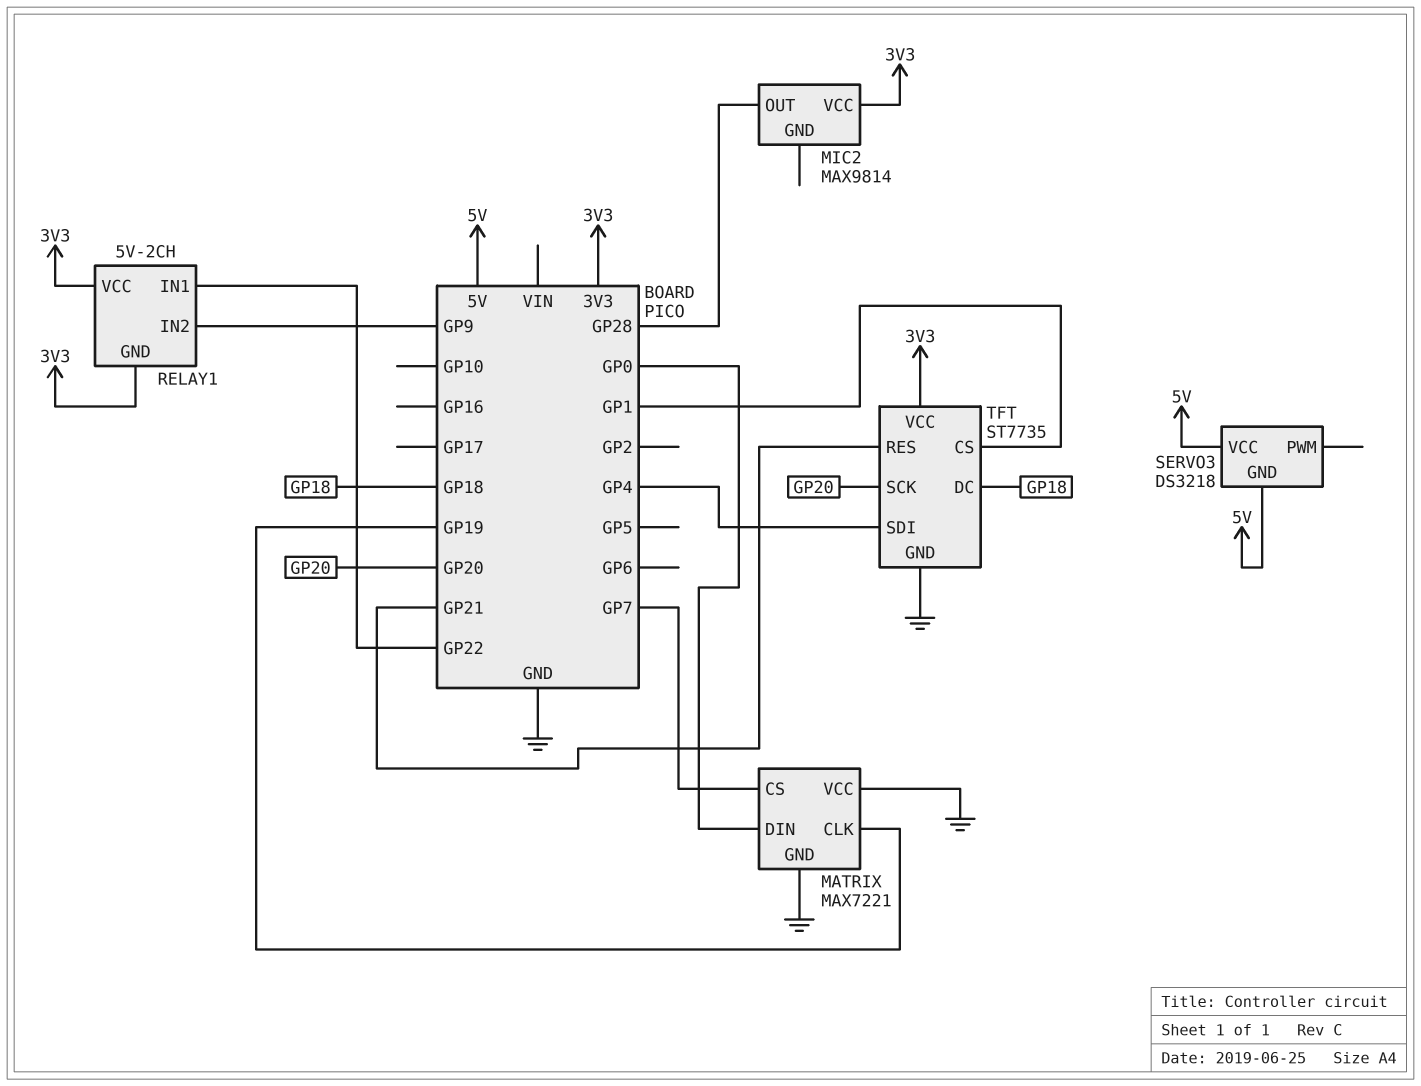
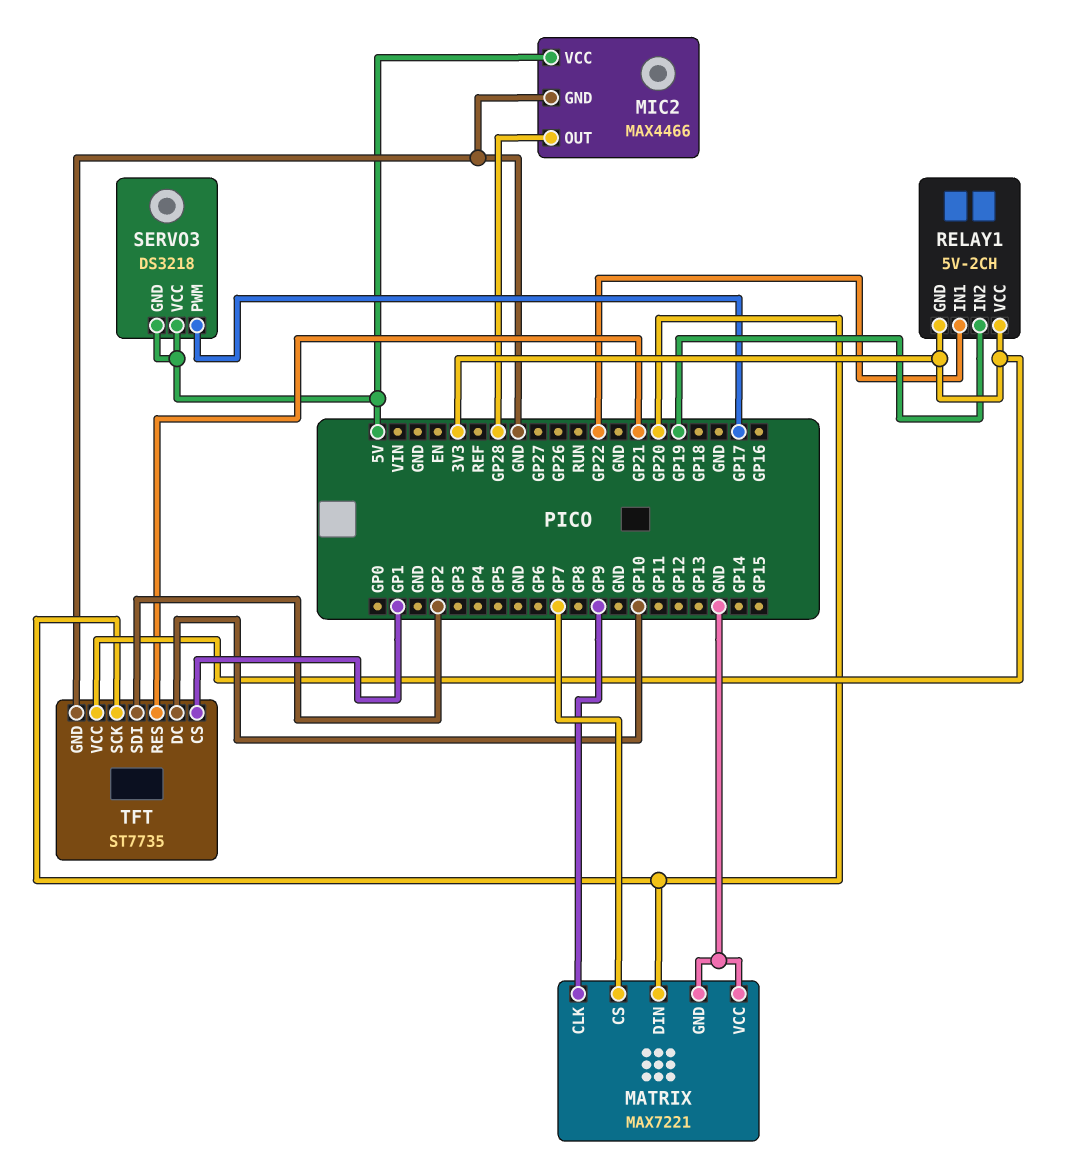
MATRIX pin CLK: GP19 -> GP9
MATRIX pin DIN: GP0 -> GP20
MIC2: MAX9814 -> MAX4466
MIC2 pin GND: none -> GND
MIC2 pin VCC: 3V3 -> 5V
RELAY1 pin IN2: GP9 -> GP19
SERVO3 pin PWM: none -> GP17
TFT pin DC: GP18 -> GP10
TFT pin SDI: GP4 -> GP2

